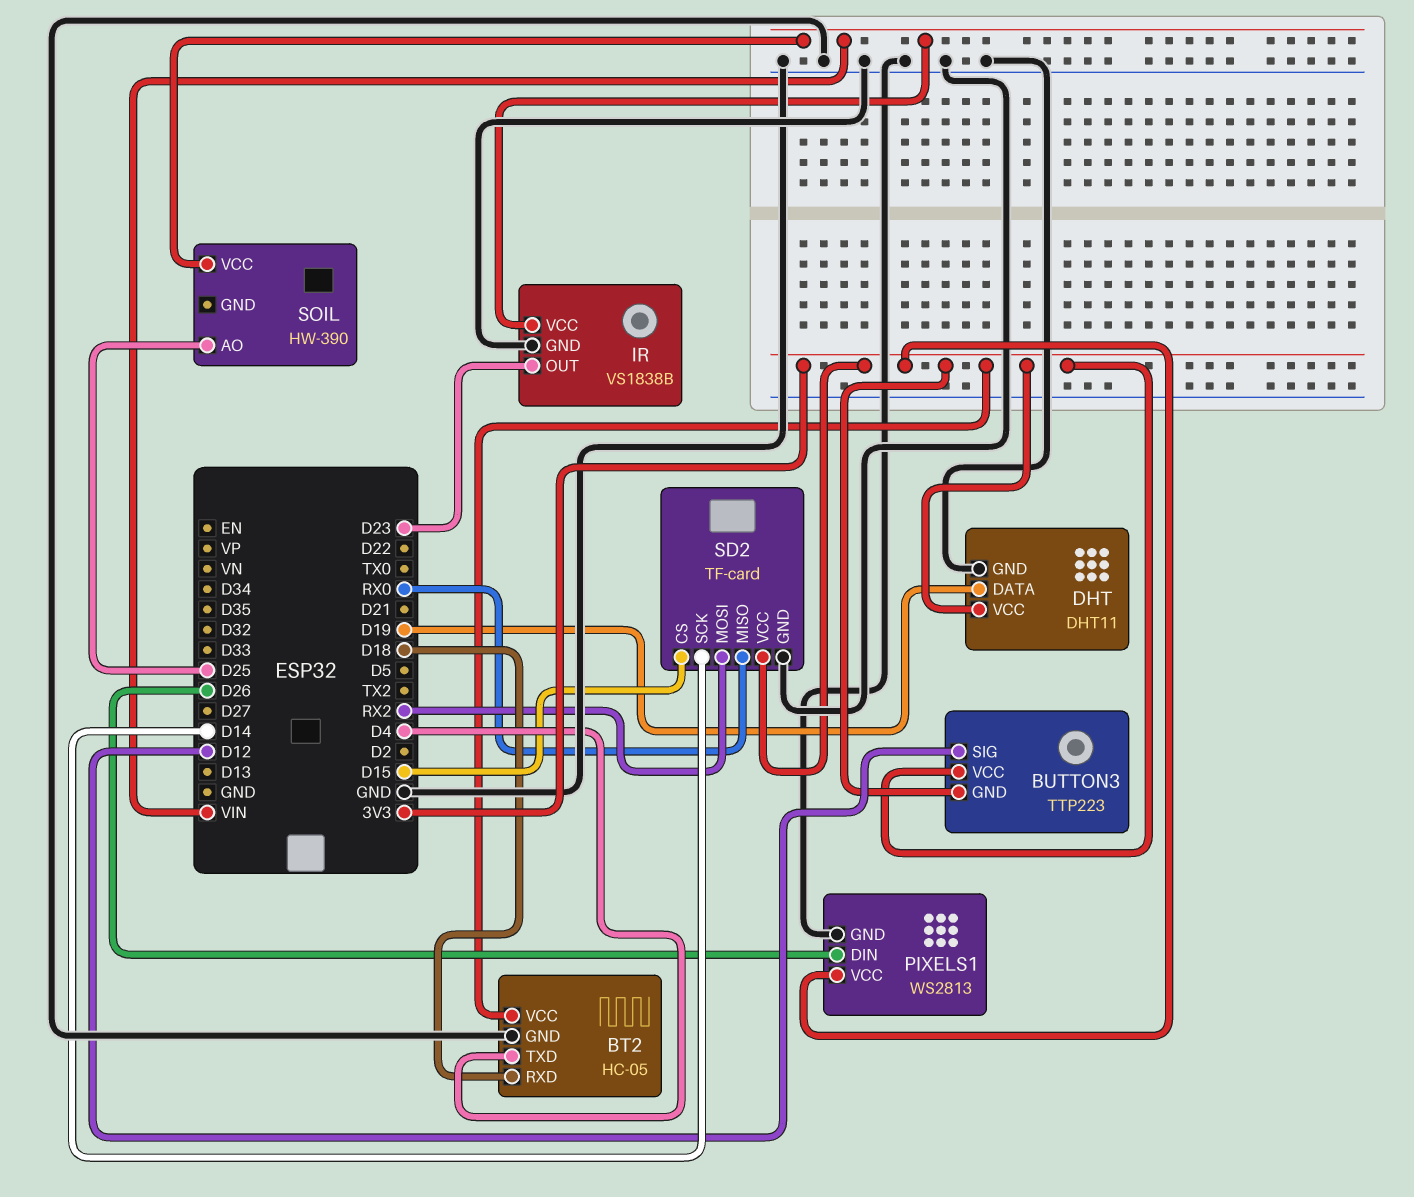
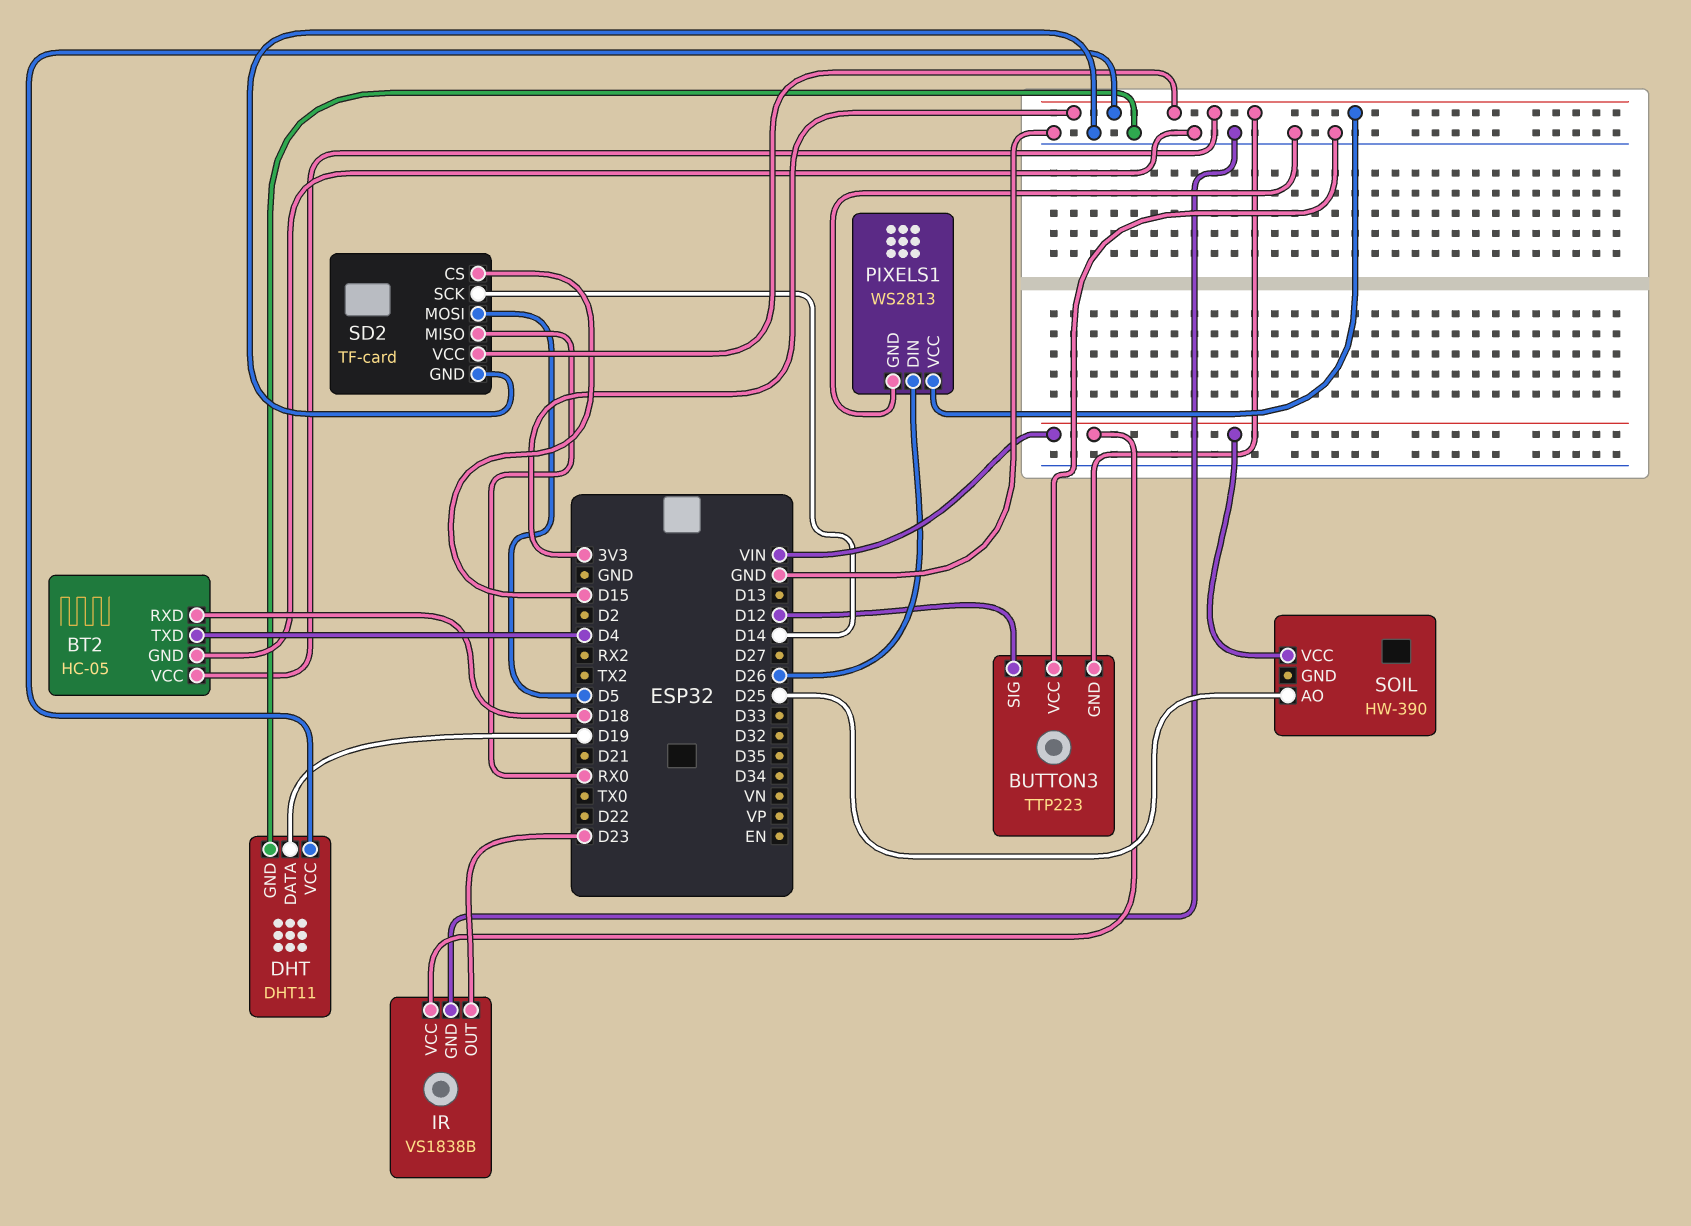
BUTTON3 pin VCC: 3V3 -> GND
SD2 pin MOSI: RX2 -> D5

